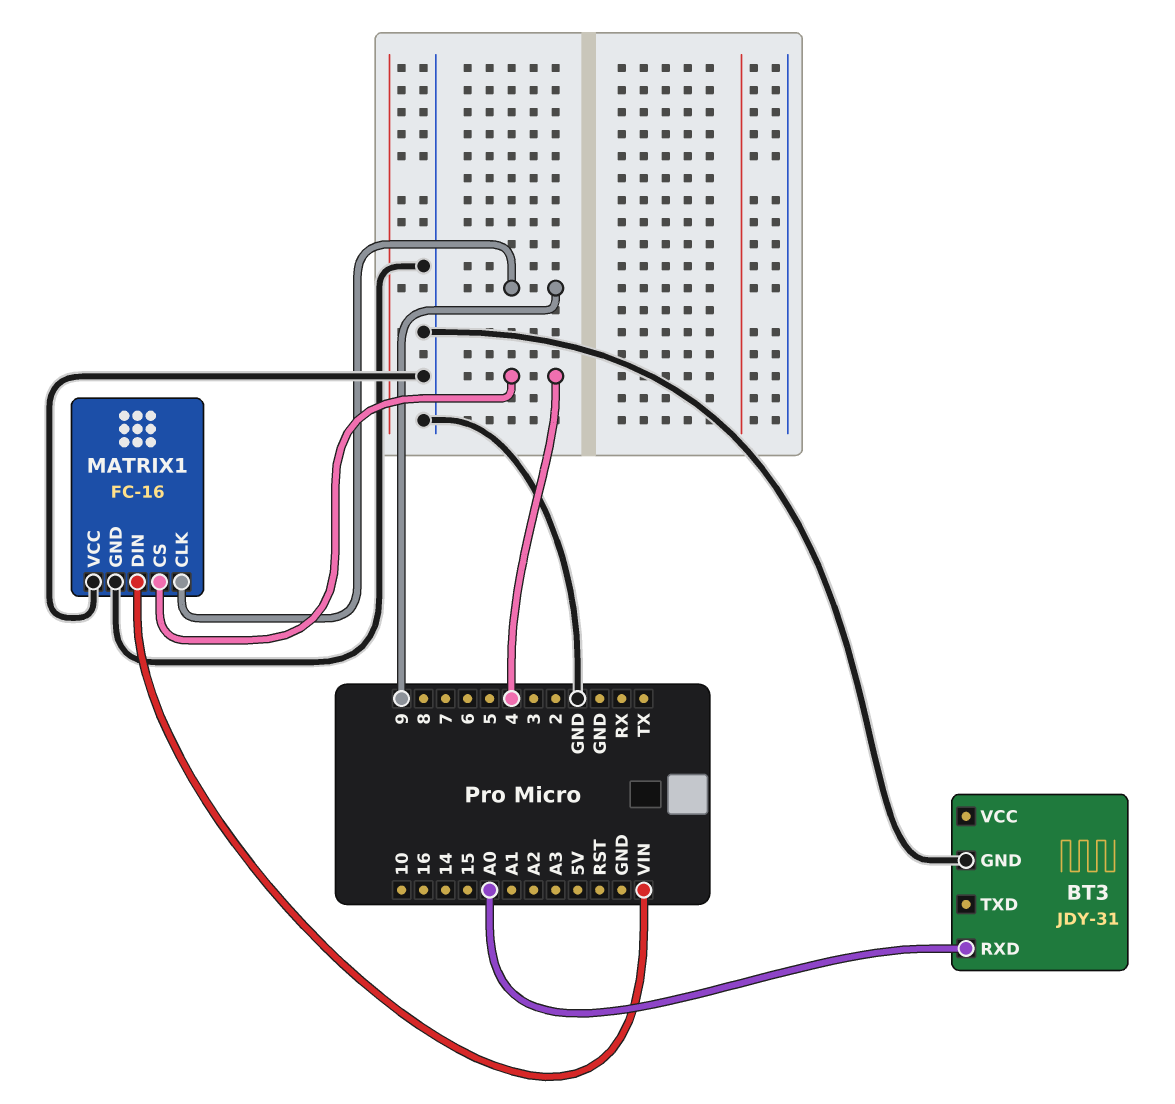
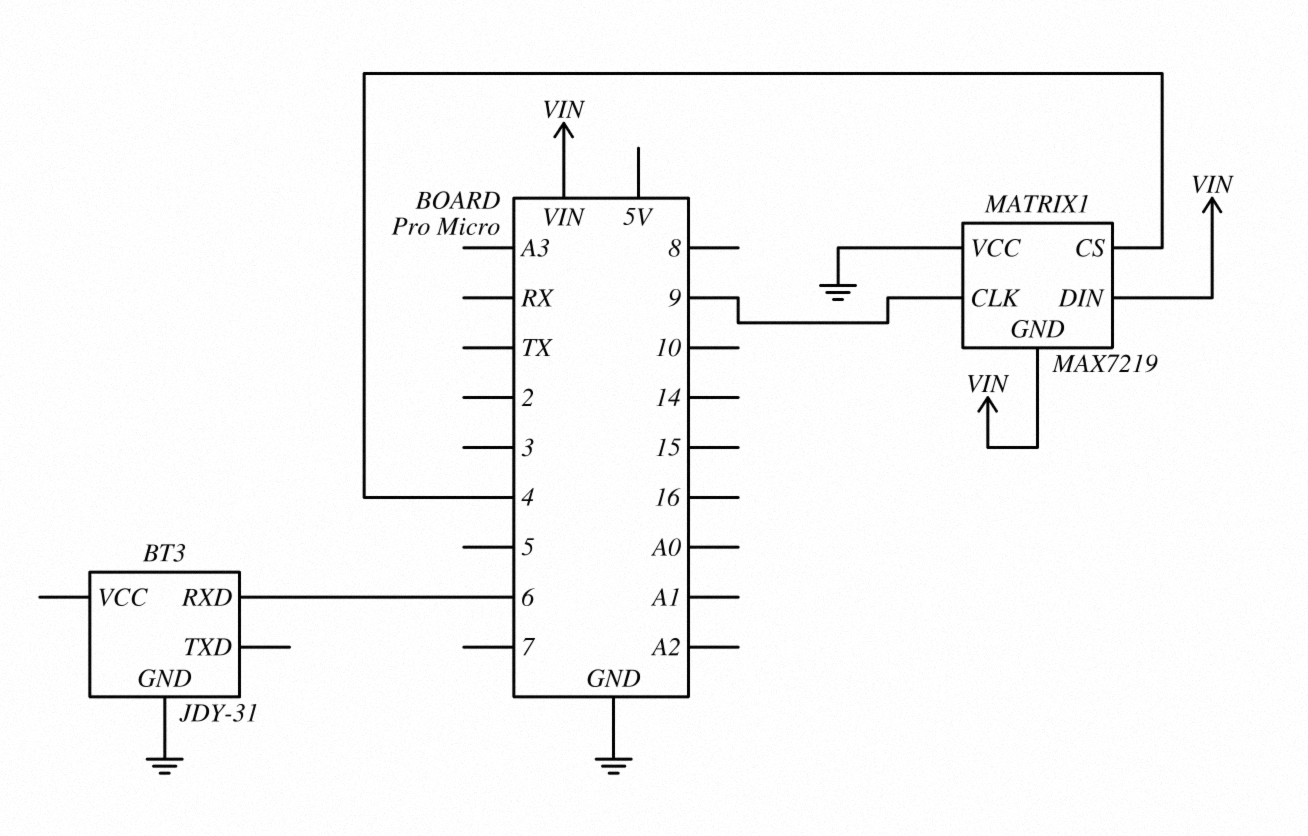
BT3 pin RXD: A0 -> 6
MATRIX1: FC-16 -> MAX7219
MATRIX1 pin GND: GND -> VIN

